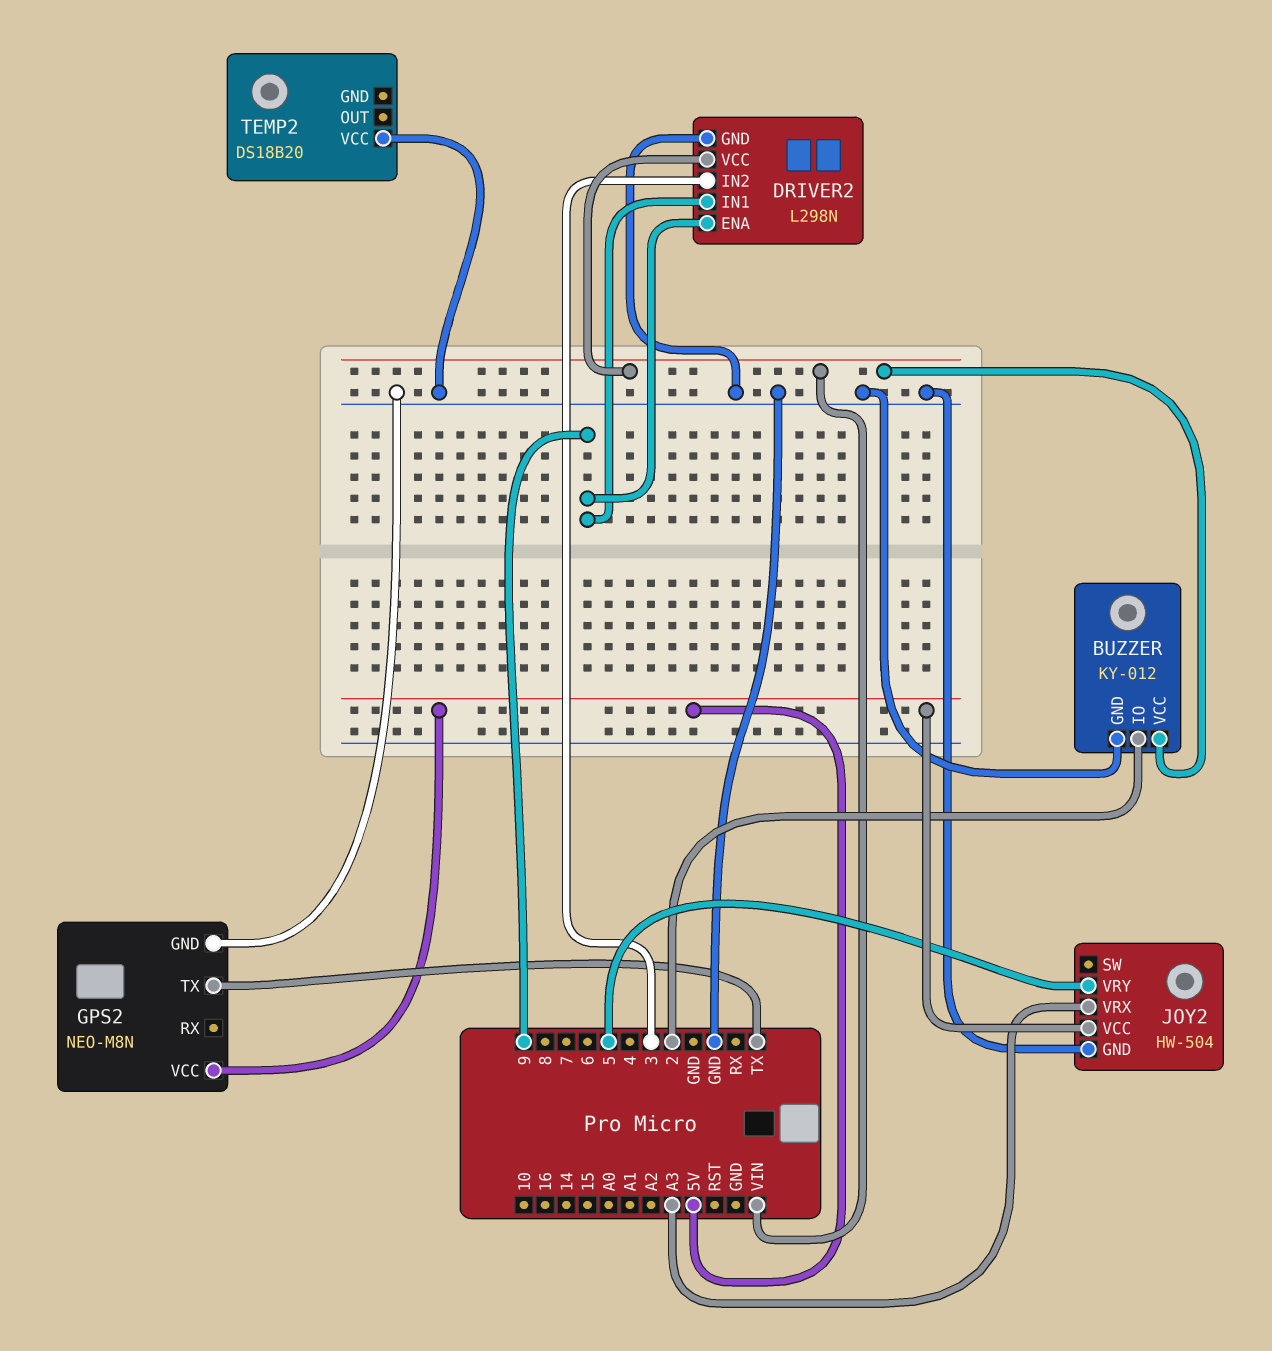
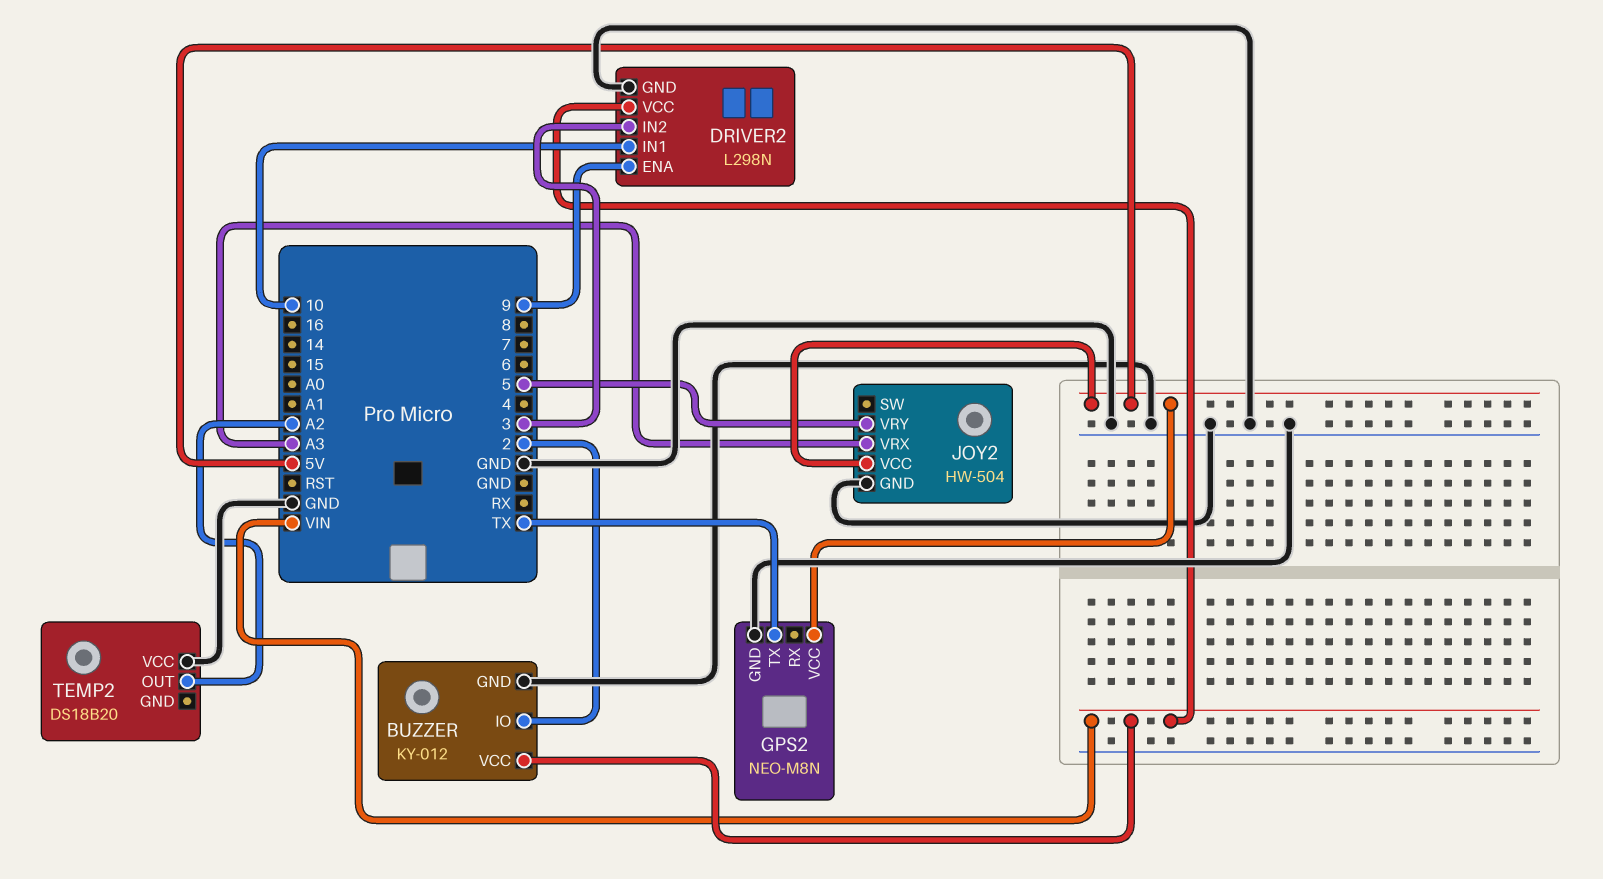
DRIVER2 pin IN1: 9 -> 10
TEMP2 pin OUT: none -> A2

